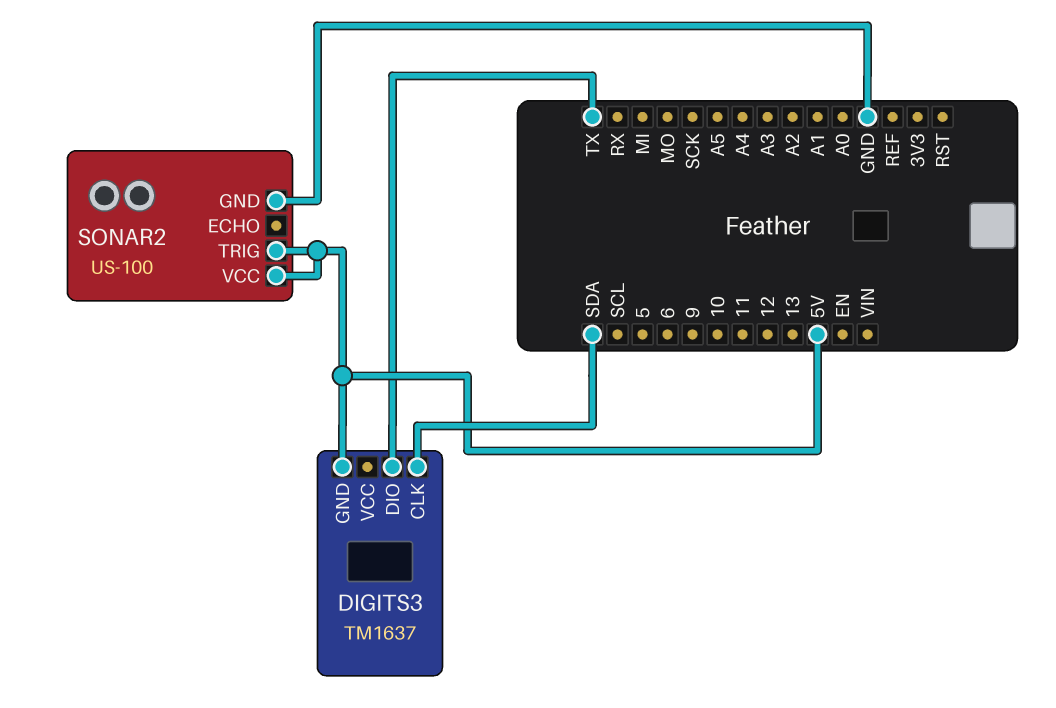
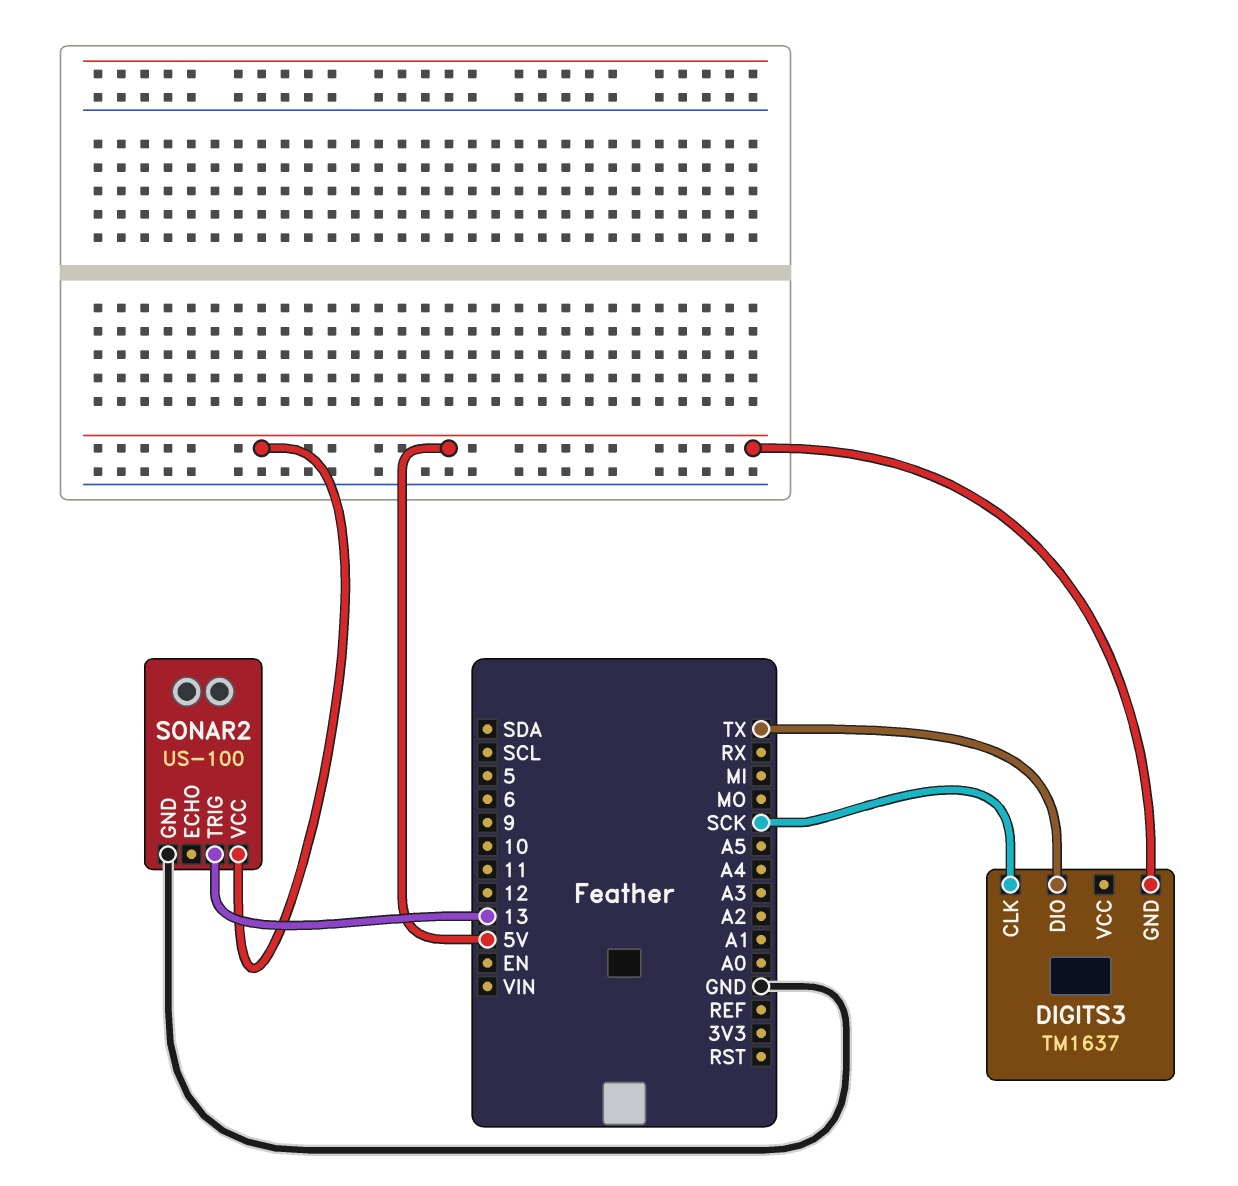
DIGITS3 pin CLK: SDA -> SCK
SONAR2 pin TRIG: 5V -> 13

